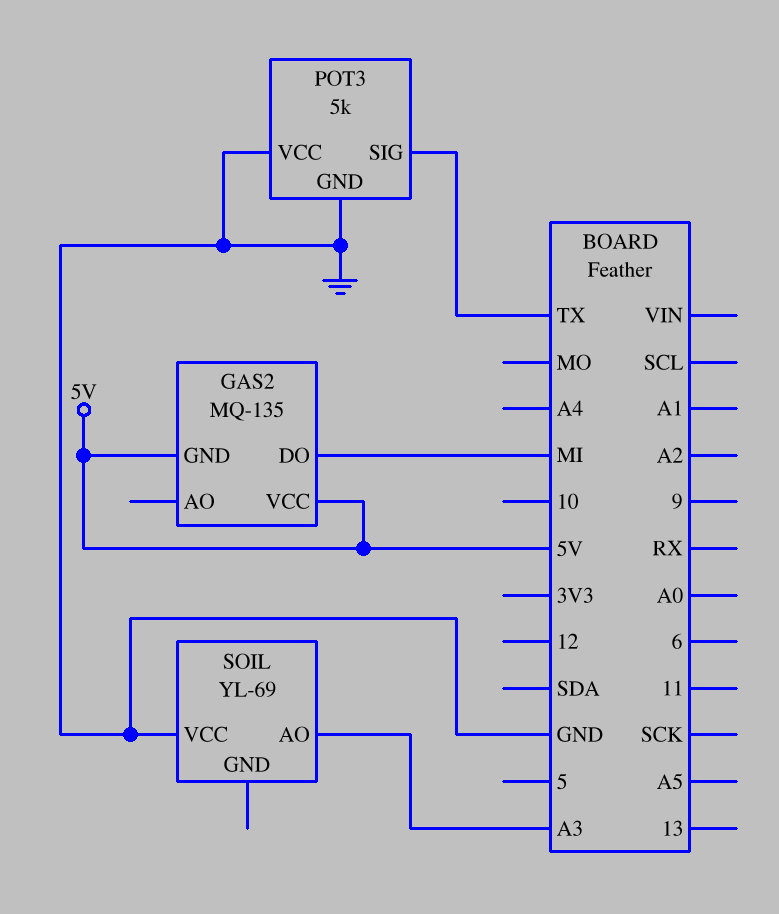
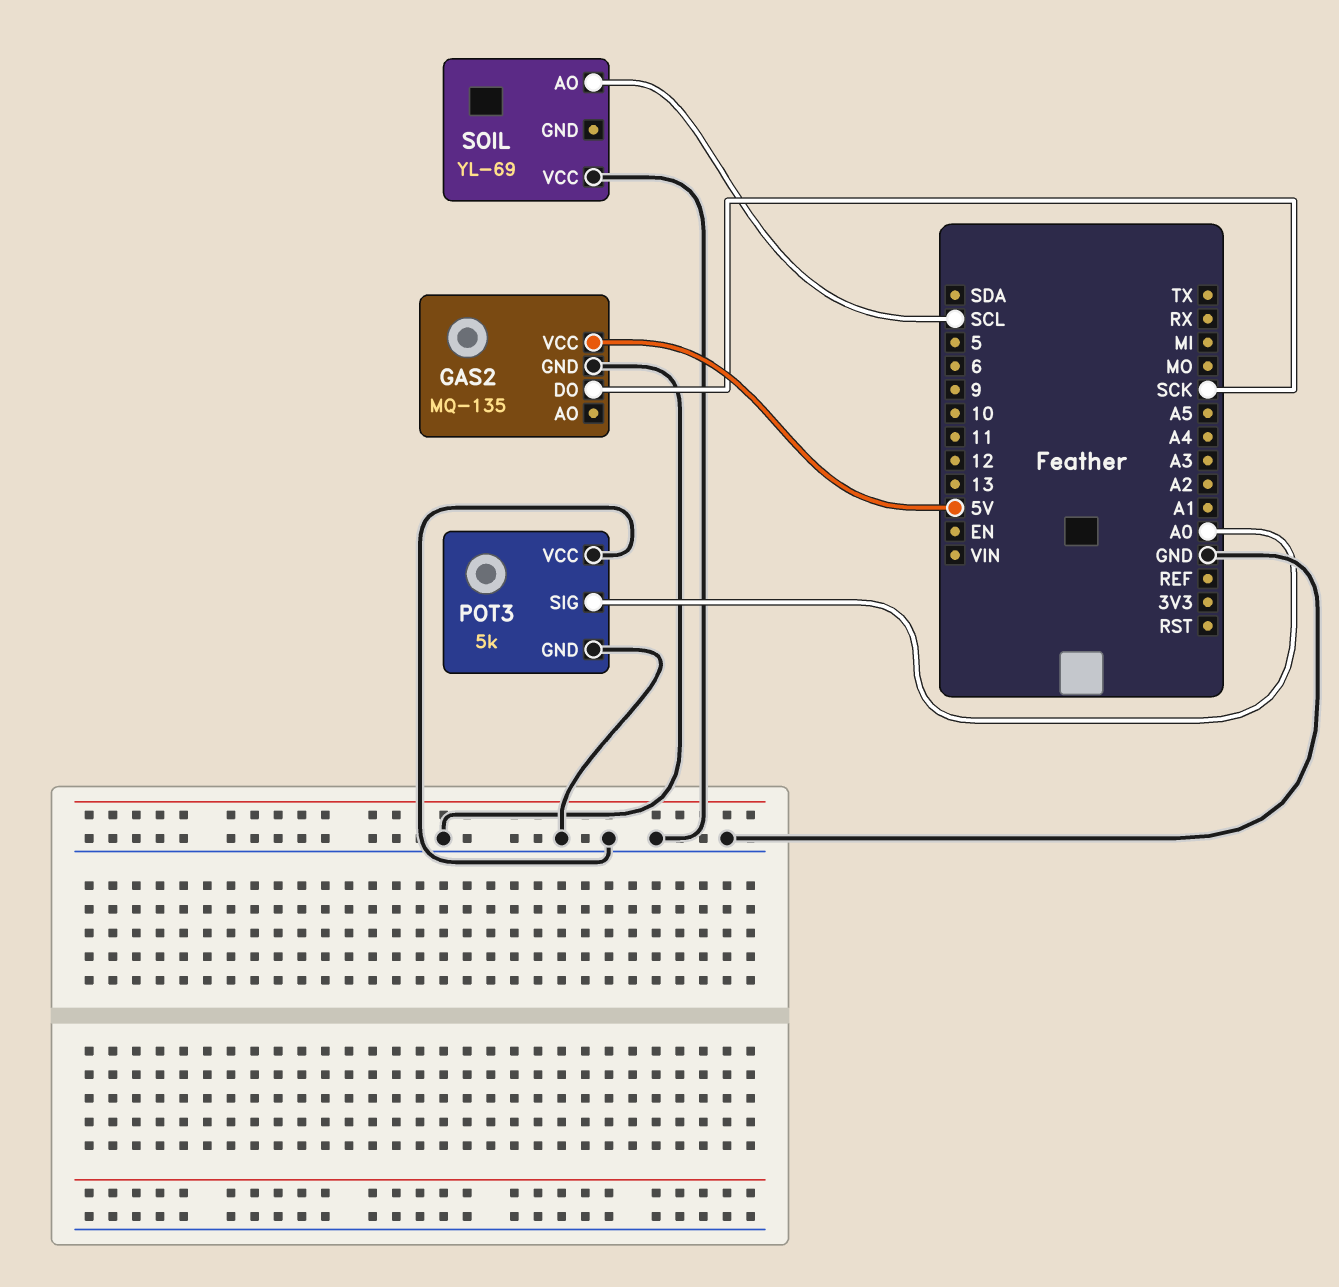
GAS2 pin DO: MI -> SCK
GAS2 pin GND: 5V -> GND
POT3 pin SIG: TX -> A0
SOIL pin AO: A3 -> SCL

